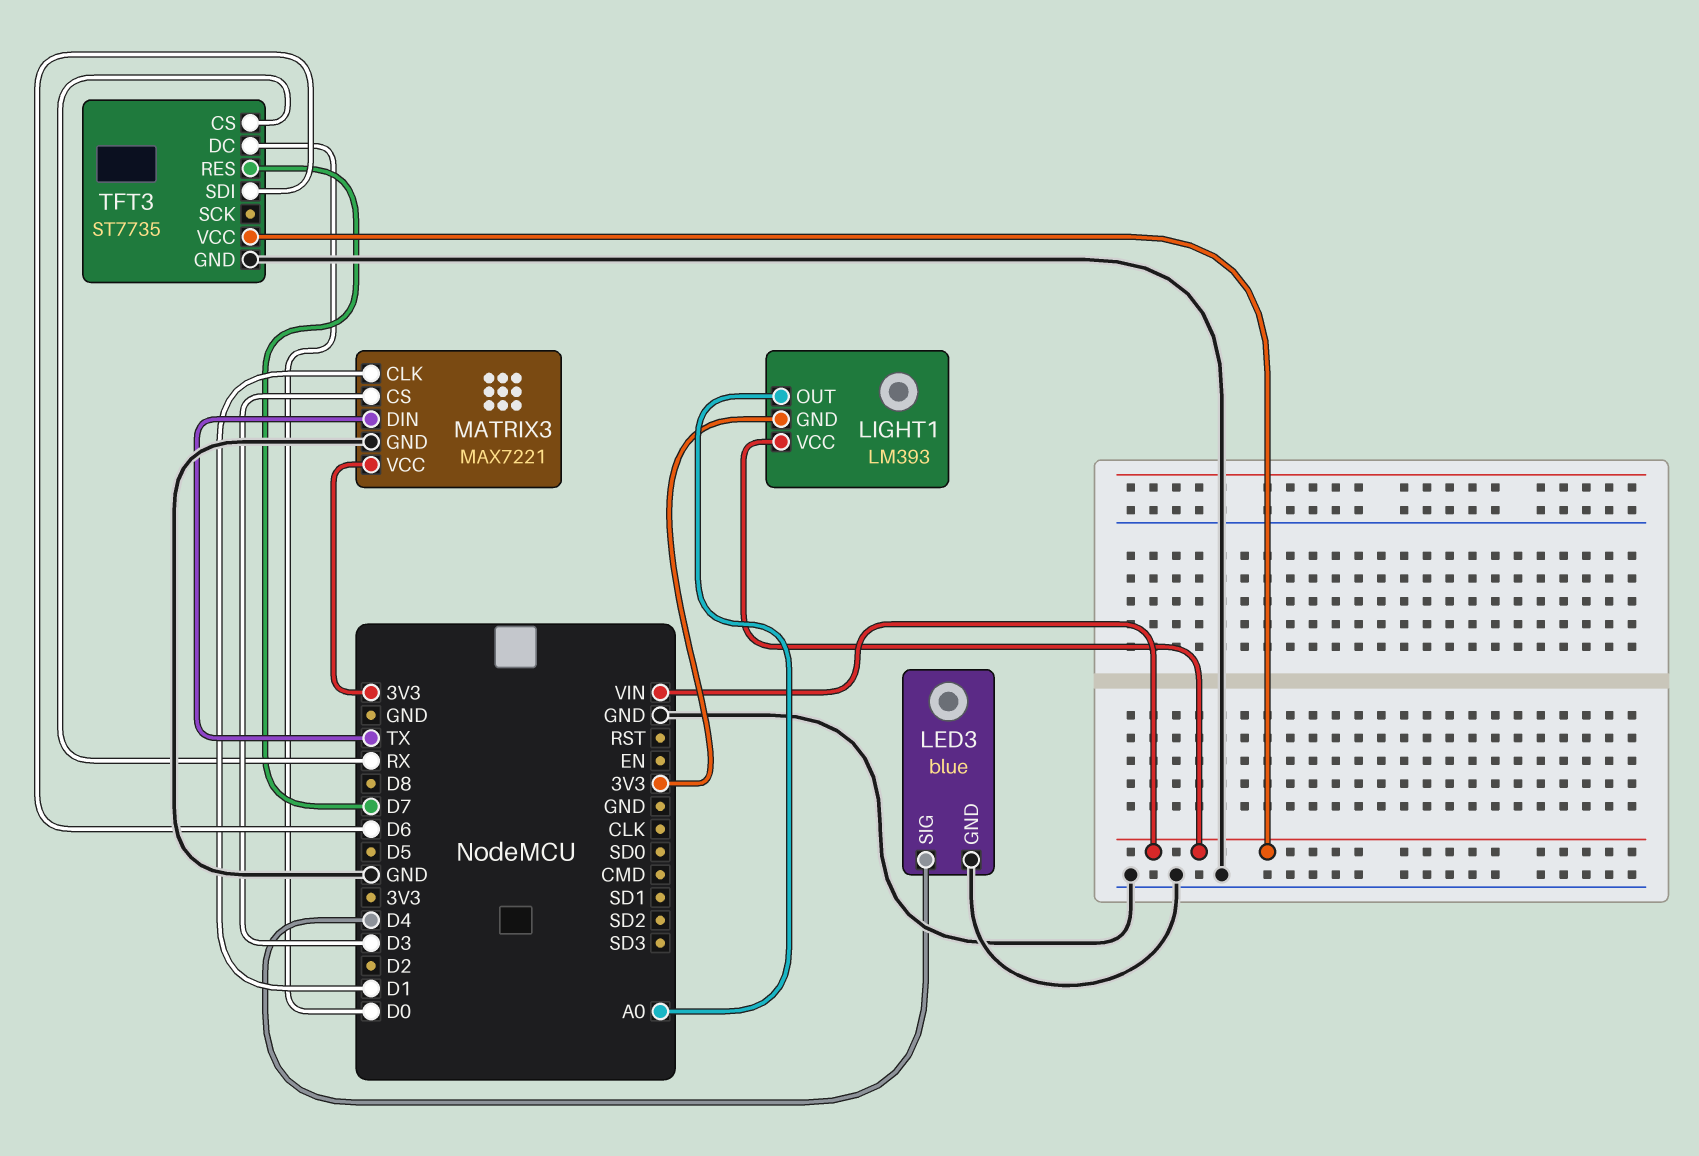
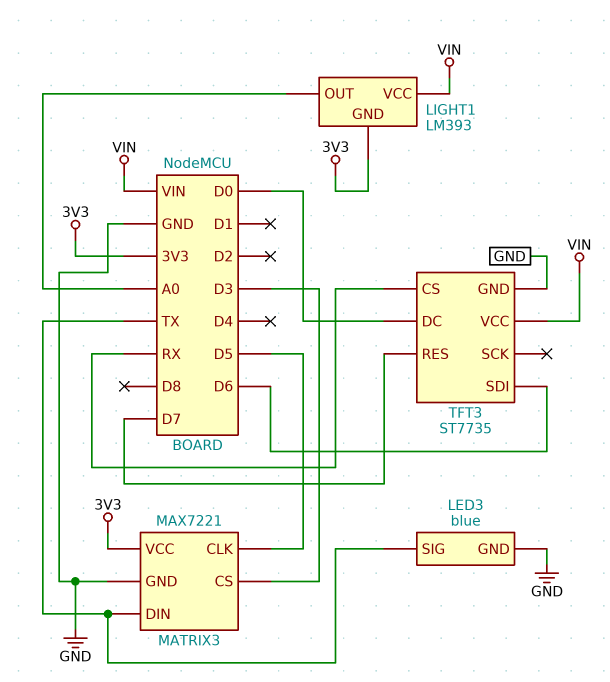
LED3 pin SIG: D4 -> TX
MATRIX3 pin CLK: D1 -> D5

